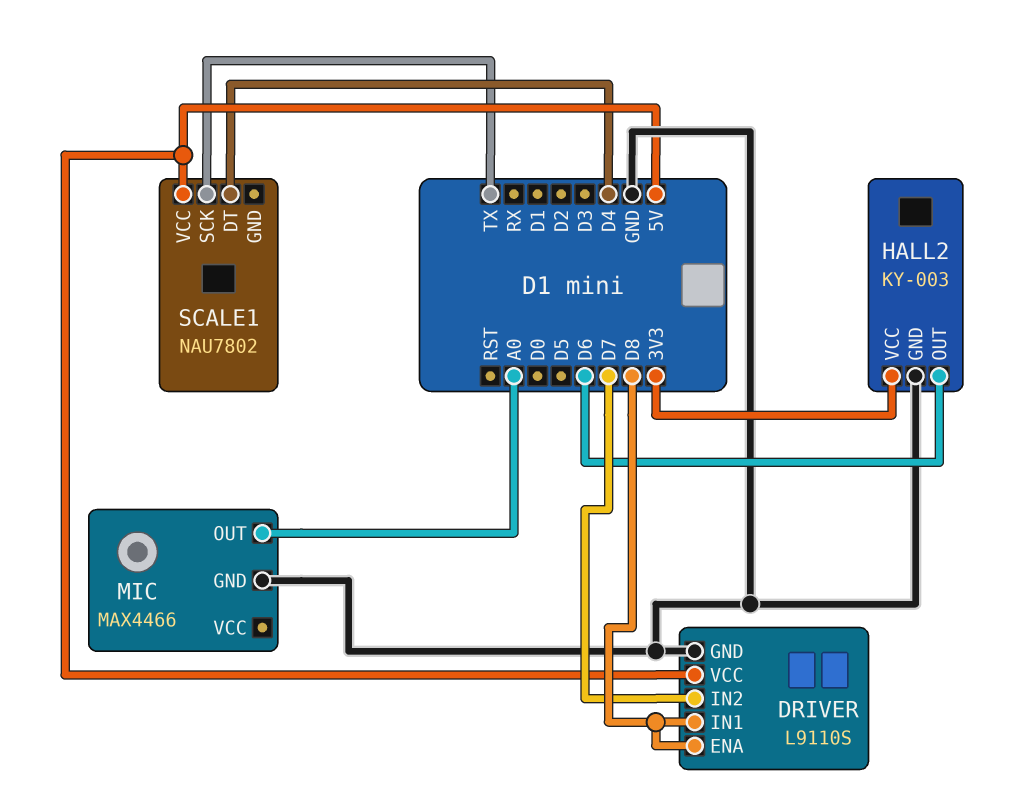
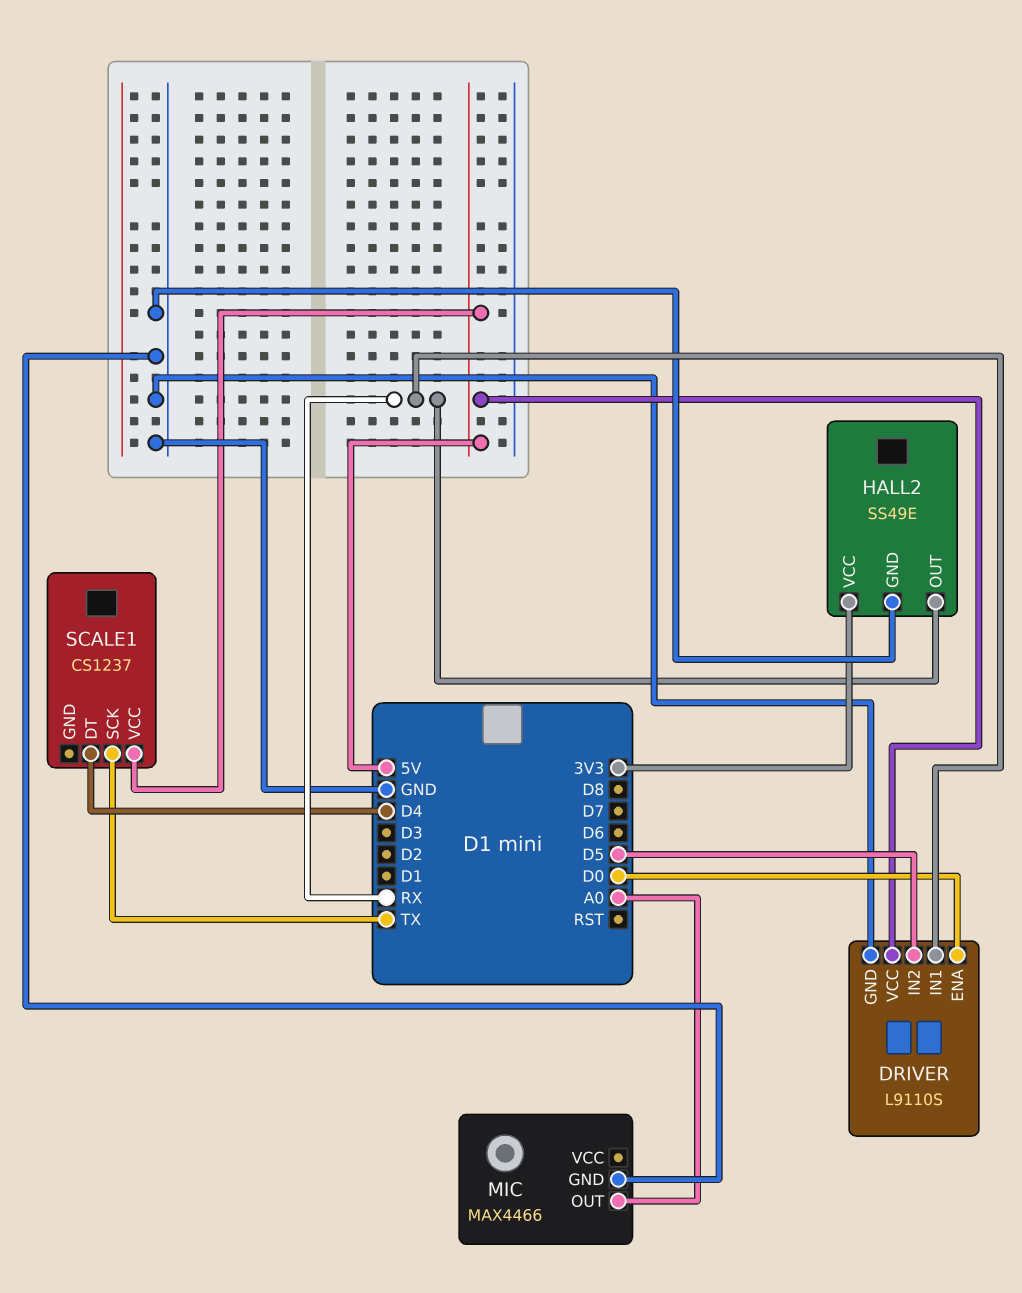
DRIVER pin ENA: D8 -> D0
DRIVER pin IN1: D8 -> RX
DRIVER pin IN2: D7 -> D5
HALL2: KY-003 -> SS49E
HALL2 pin OUT: D6 -> RX
SCALE1: NAU7802 -> CS1237

